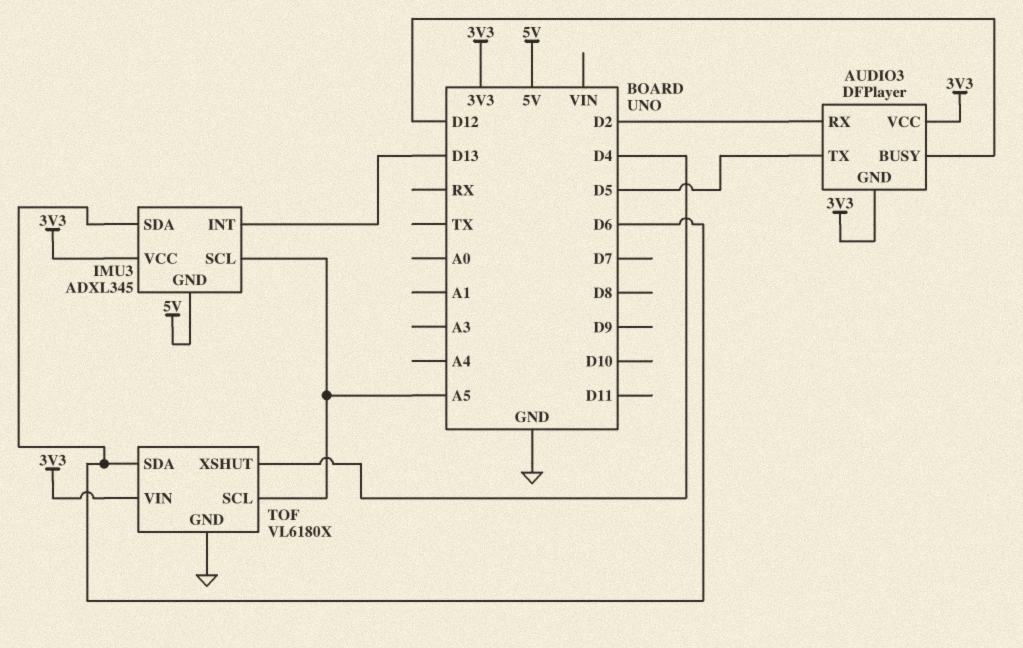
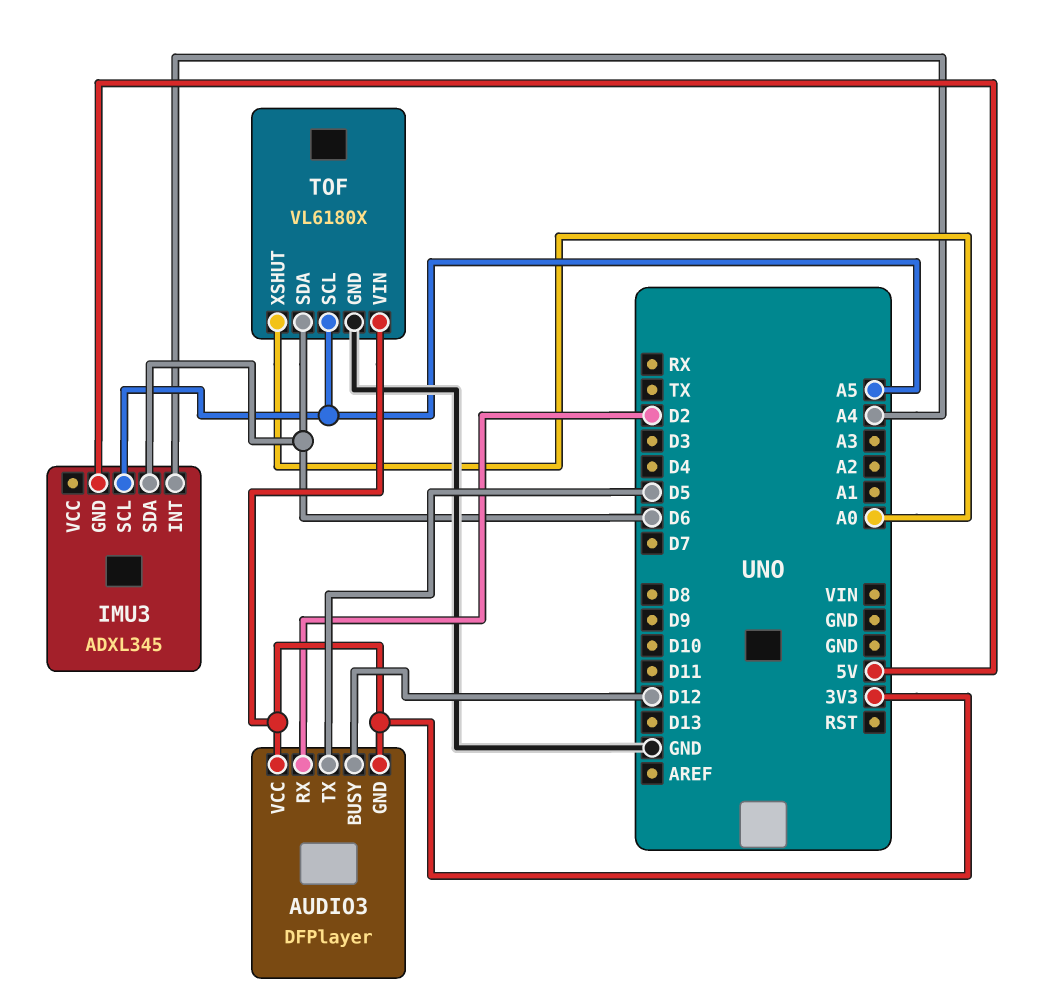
IMU3 pin INT: D13 -> A4
IMU3 pin VCC: 3V3 -> none
TOF pin XSHUT: D4 -> A0

